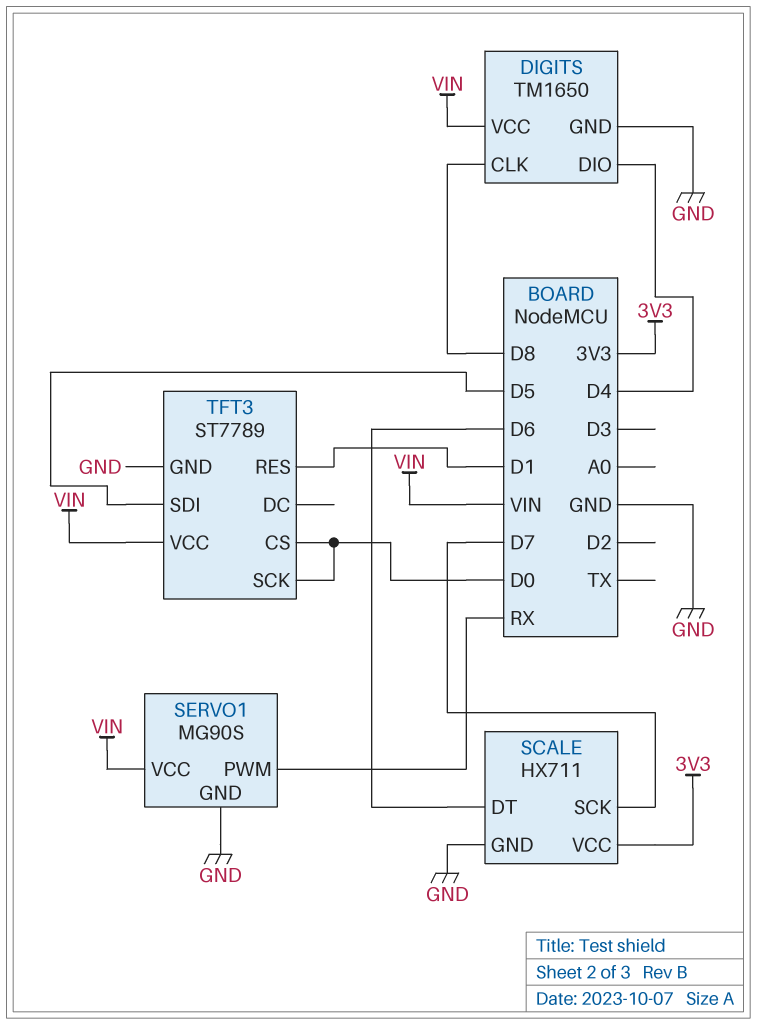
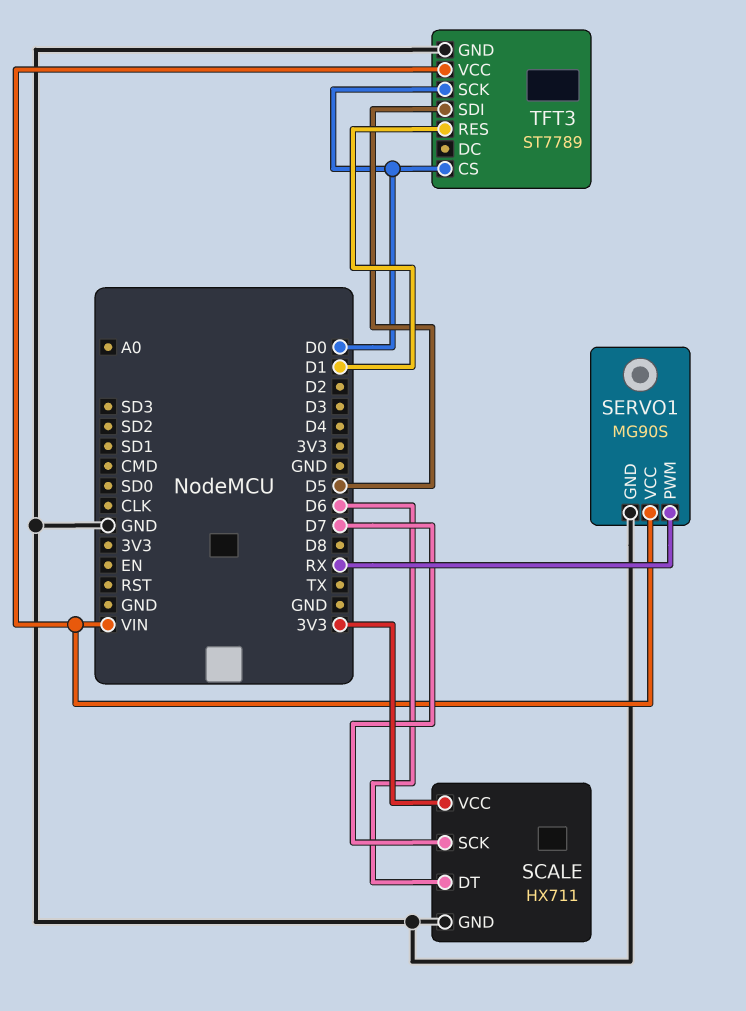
DIGITS: TM1650 -> none
DIGITS pin CLK: D8 -> none
DIGITS pin DIO: D4 -> none
DIGITS pin GND: GND -> none
DIGITS pin VCC: VIN -> none

